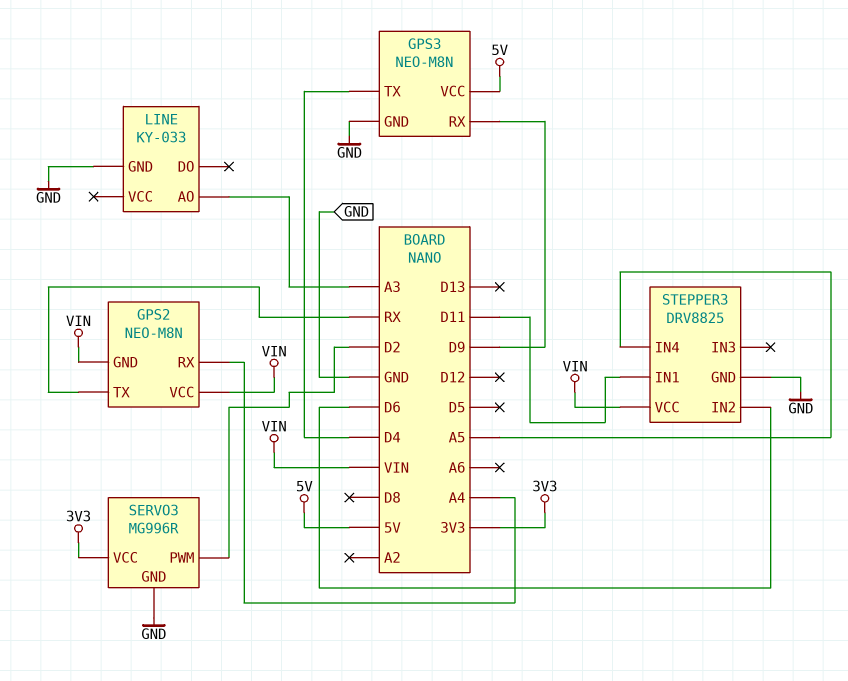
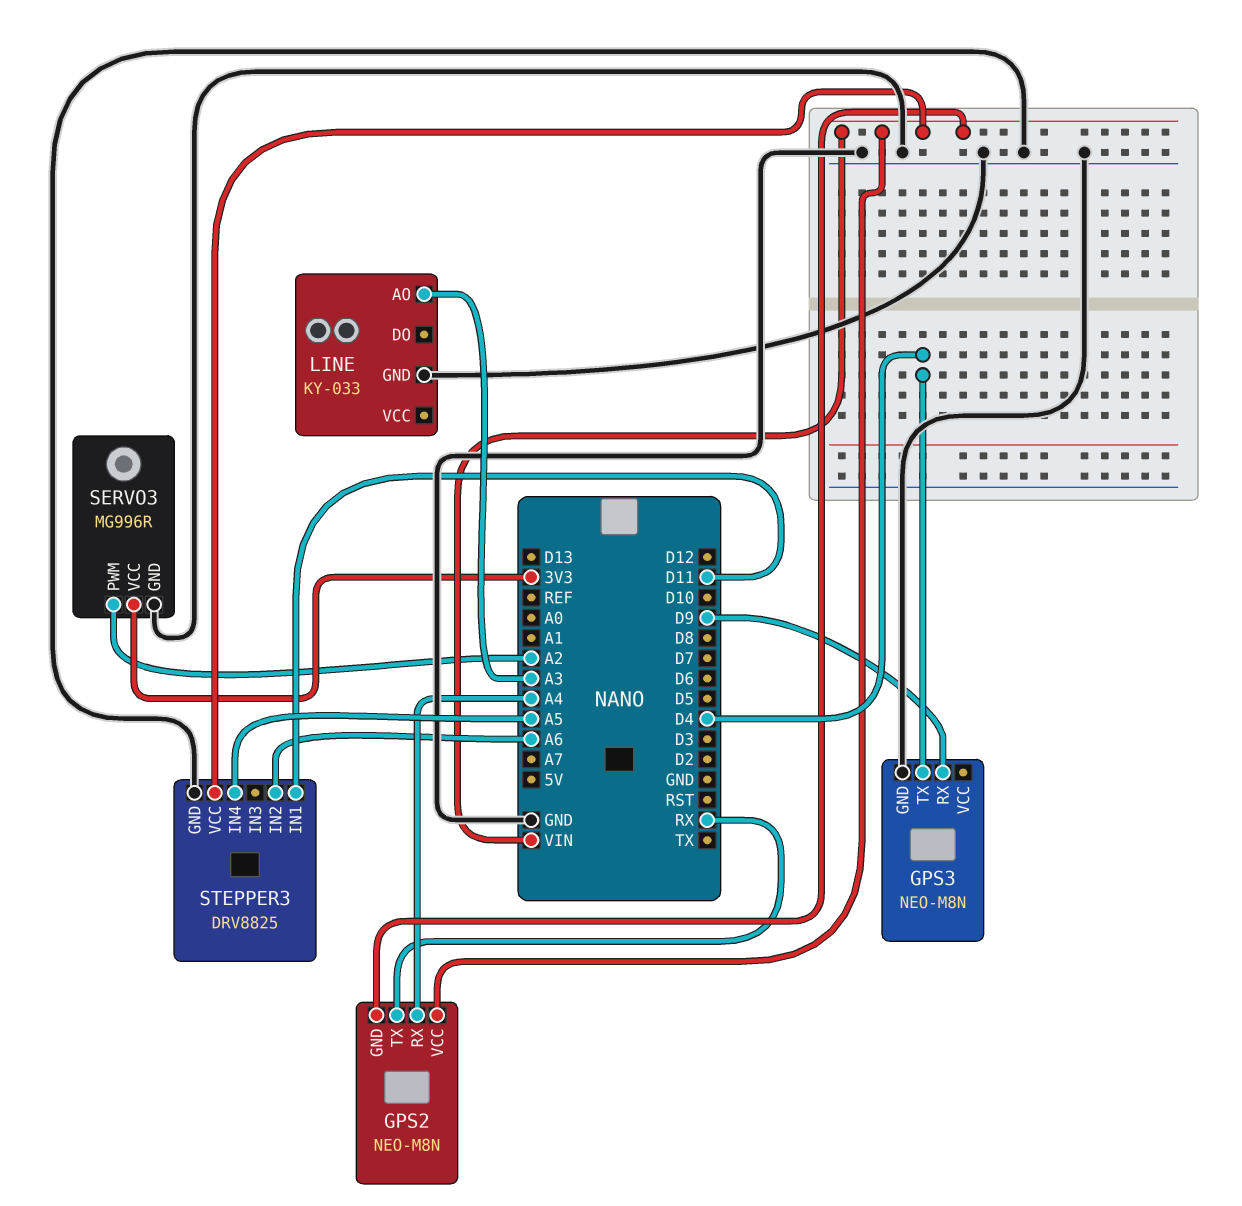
GPS3 pin VCC: 5V -> none
SERVO3 pin PWM: D2 -> A2
STEPPER3 pin IN2: D6 -> A6

